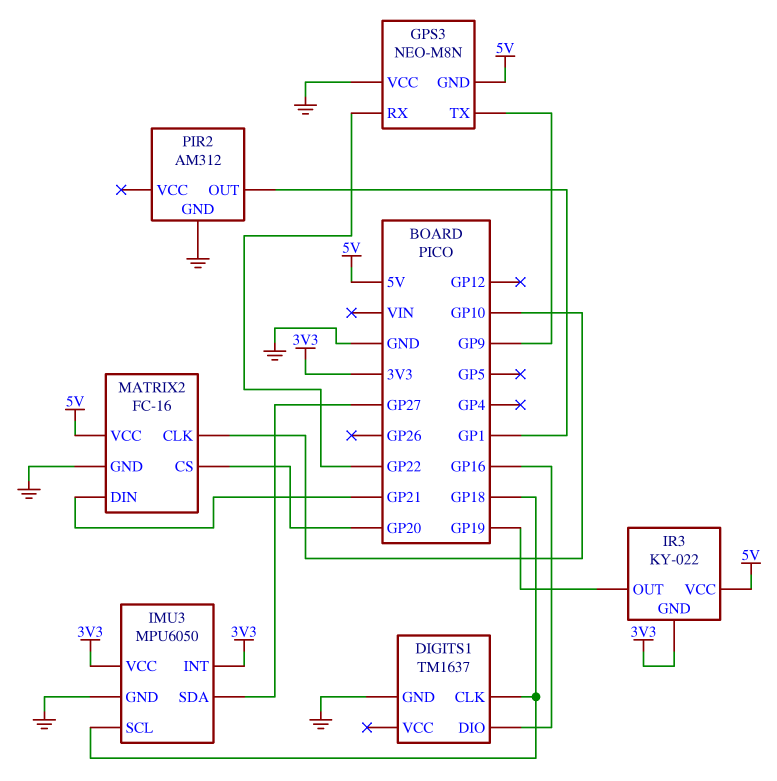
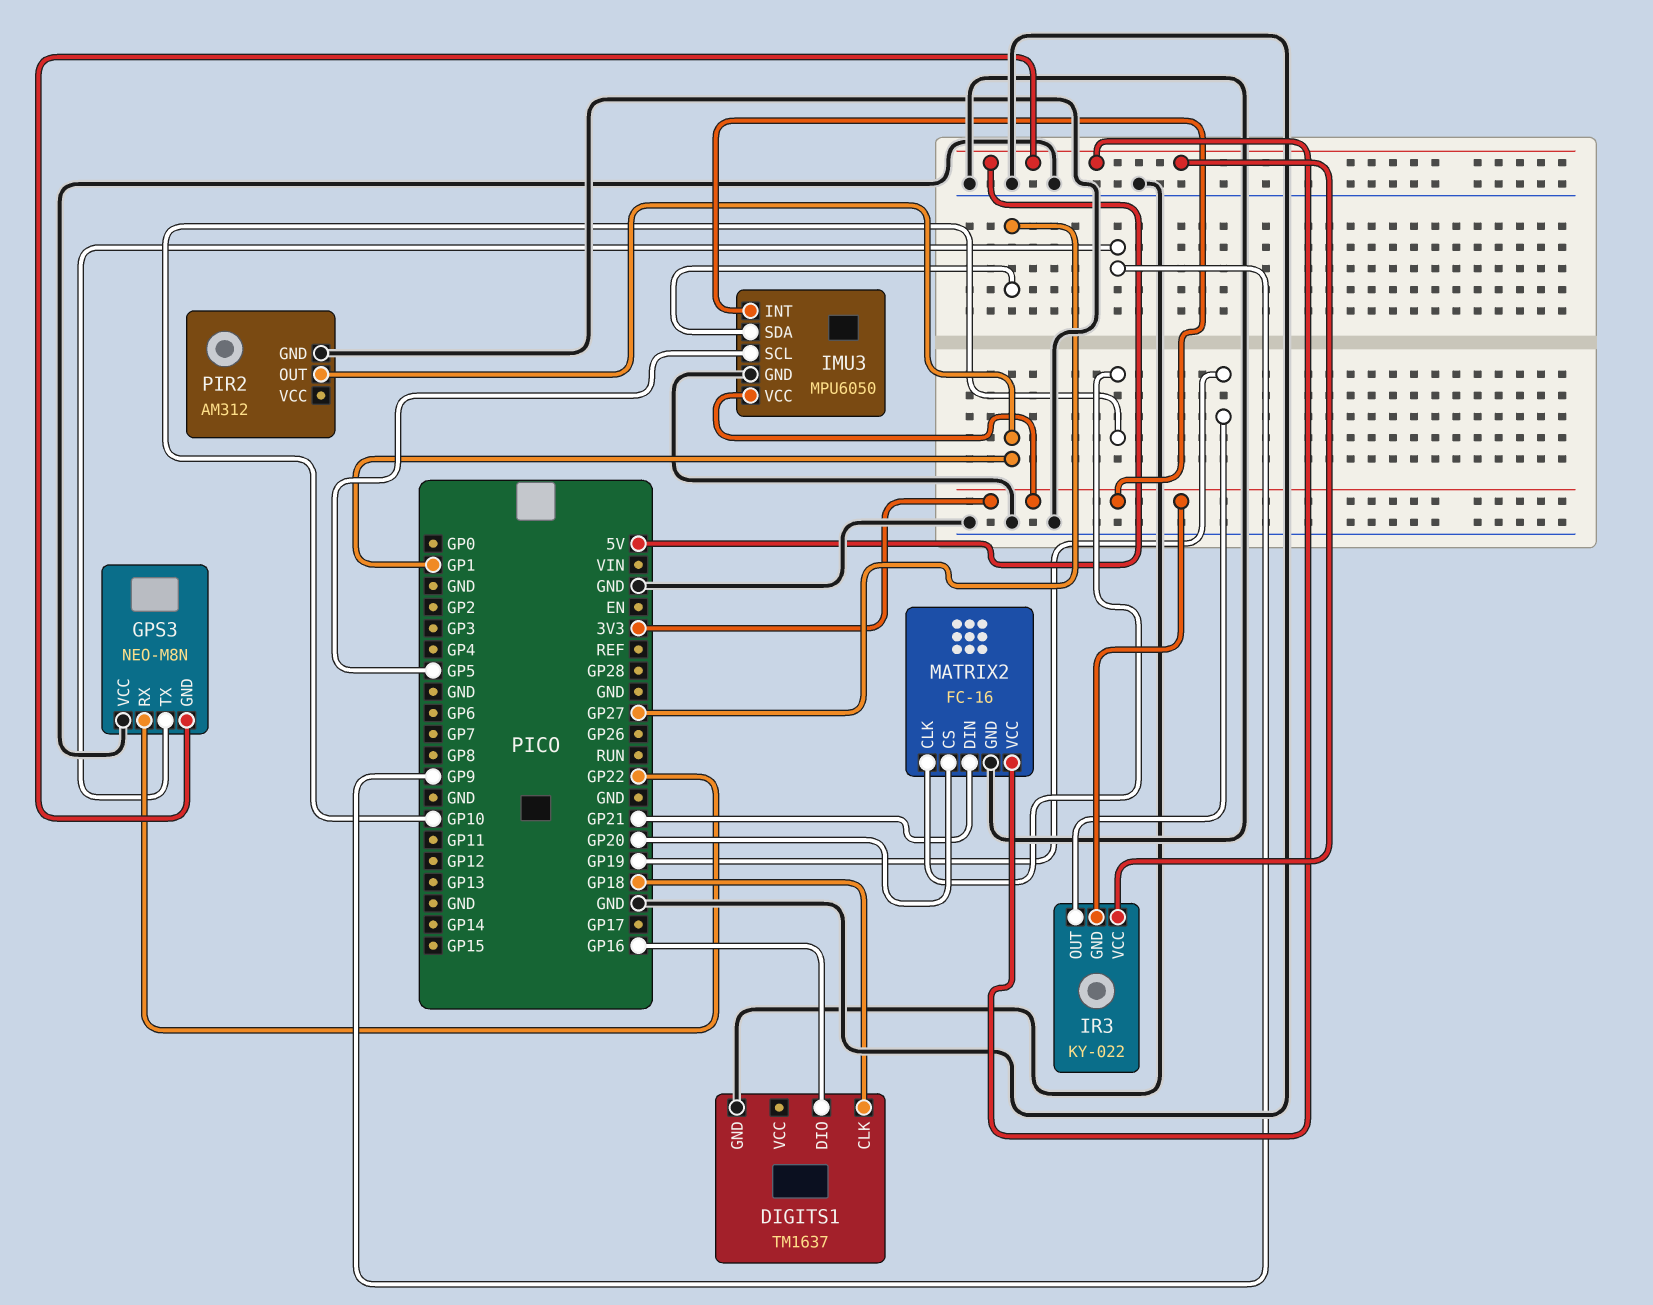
IMU3 pin SCL: GP18 -> GP5

